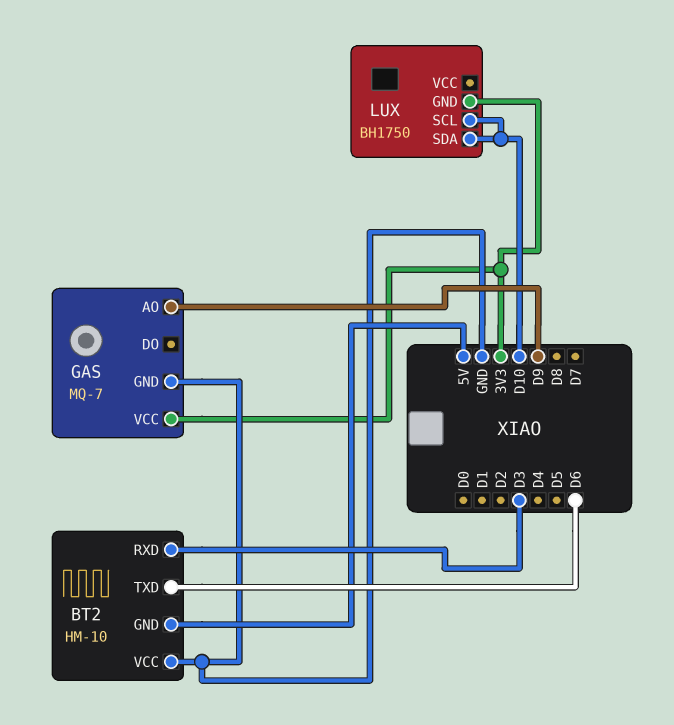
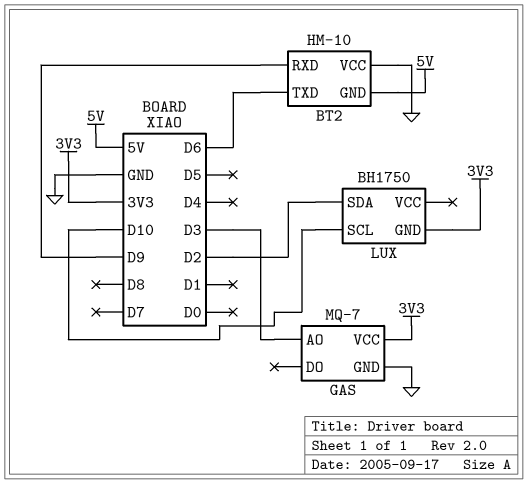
BT2 pin RXD: D3 -> D9
GAS pin AO: D9 -> D3
LUX pin SDA: D10 -> D2

